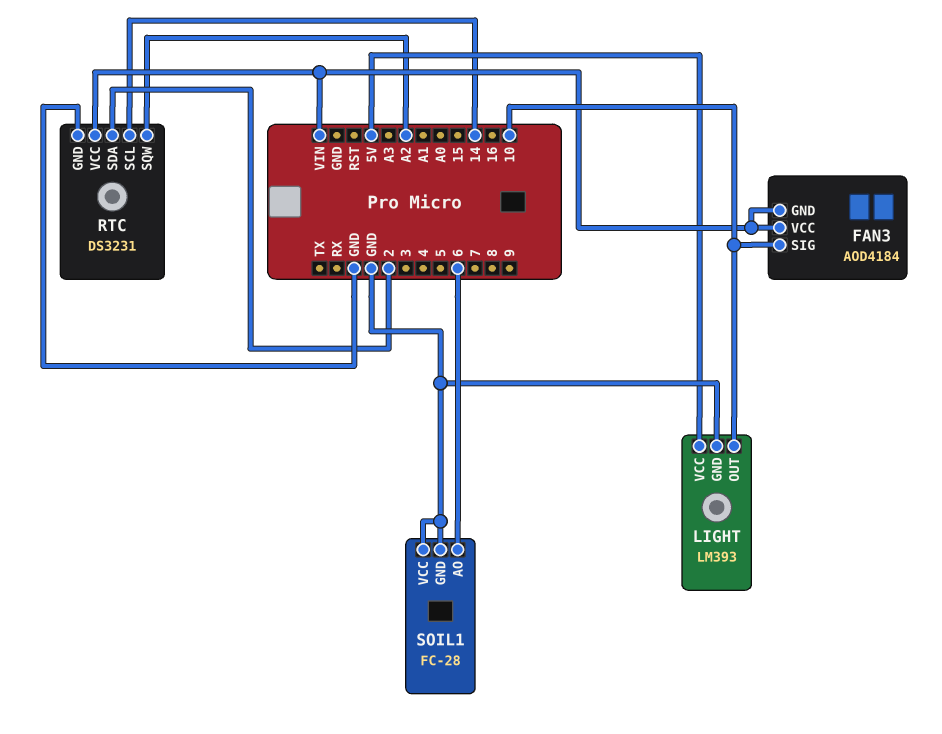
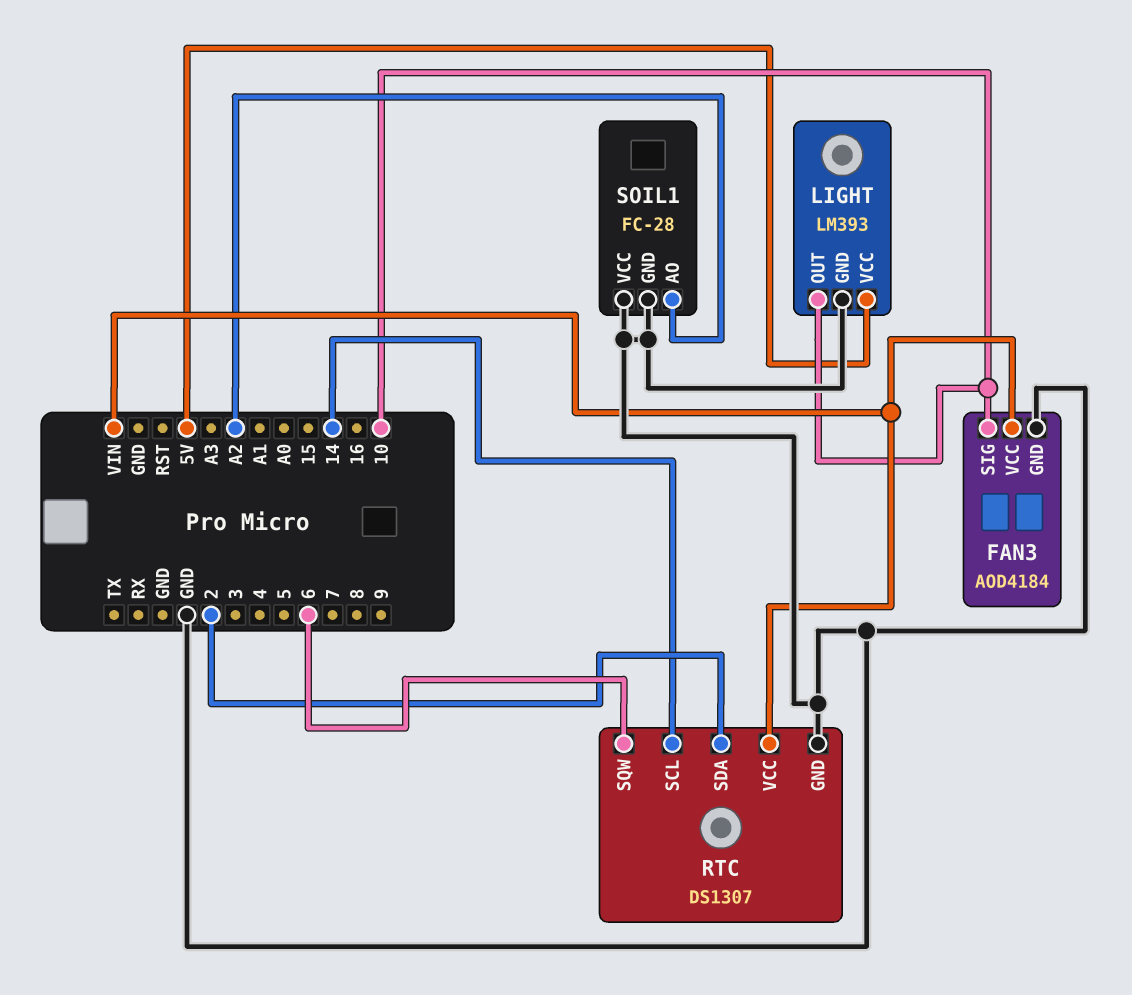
FAN3 pin GND: VIN -> GND
RTC: DS3231 -> DS1307
RTC pin SQW: A2 -> 6
SOIL1 pin AO: 6 -> A2

